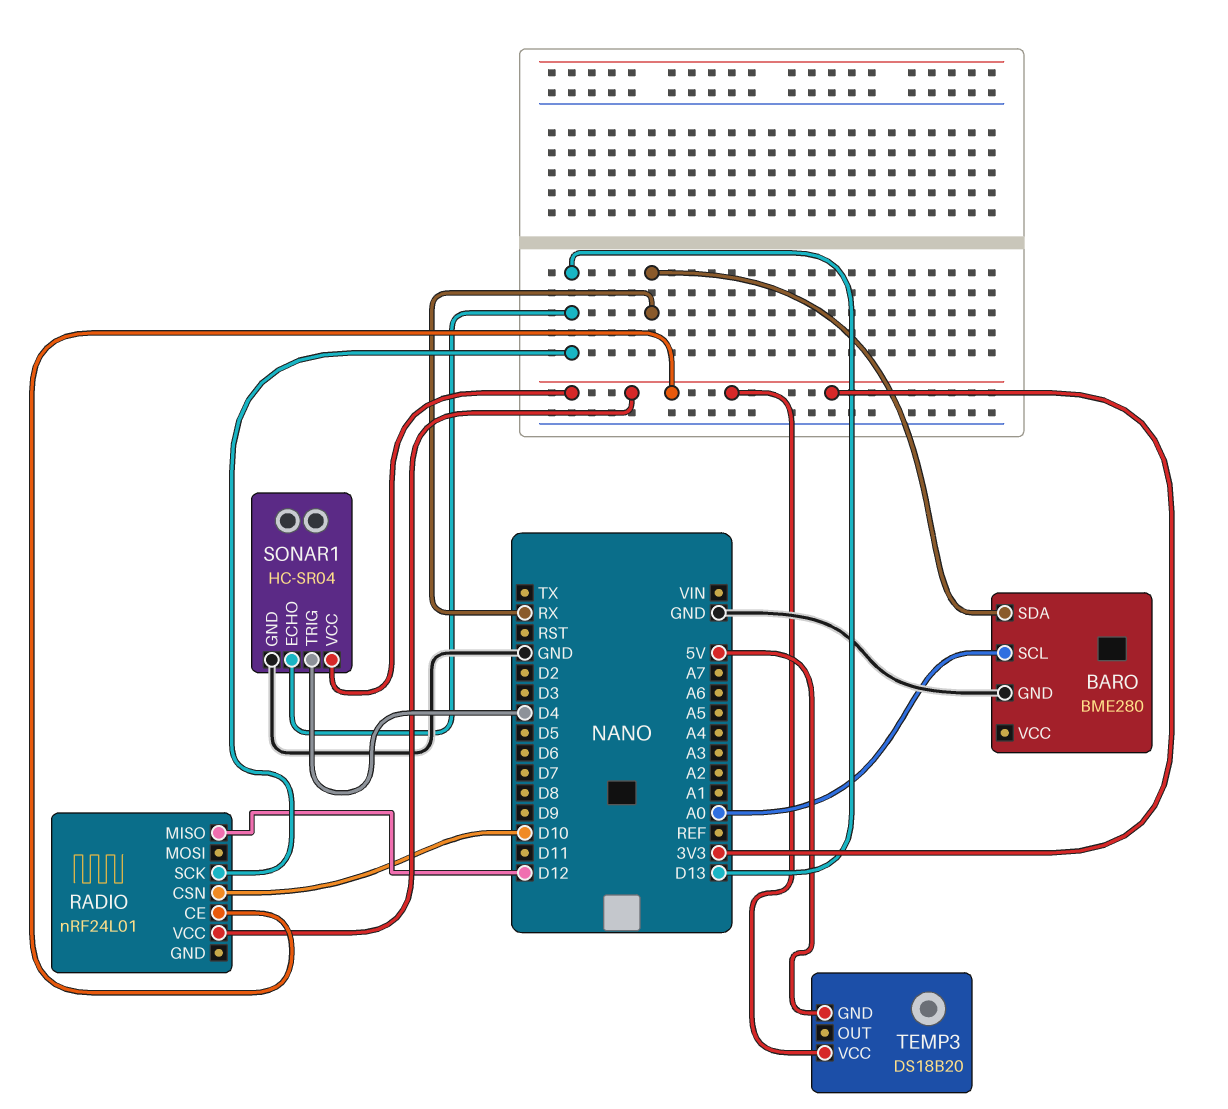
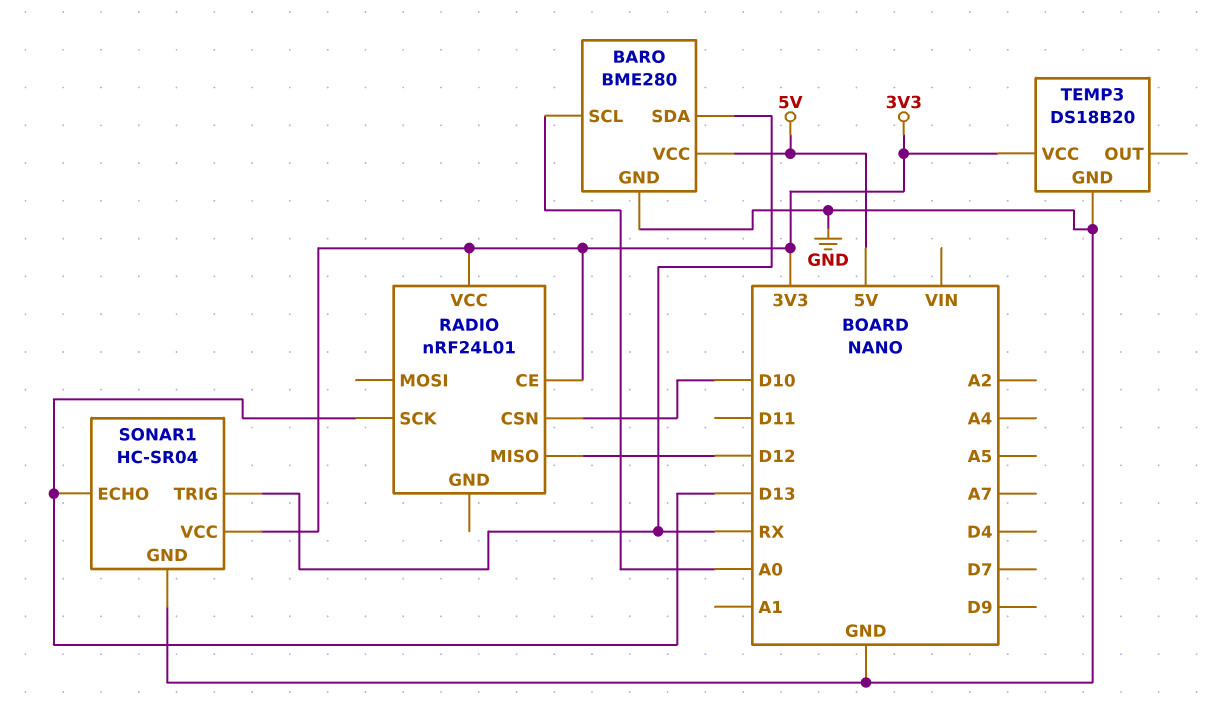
BARO pin VCC: none -> 5V
SONAR1 pin TRIG: D4 -> RX
TEMP3 pin GND: 5V -> GND

